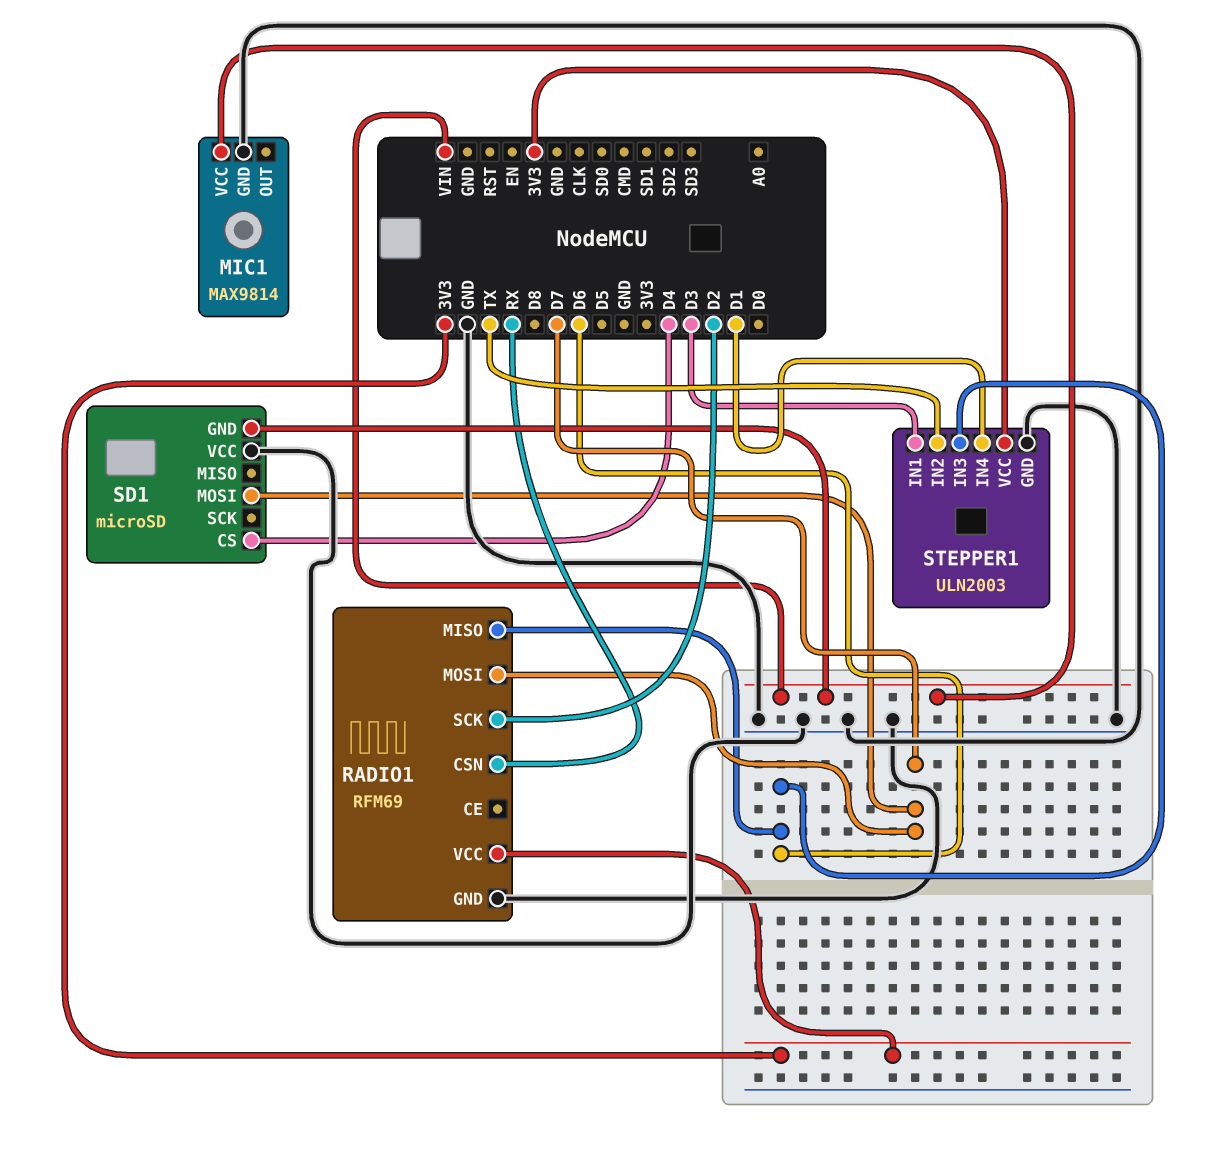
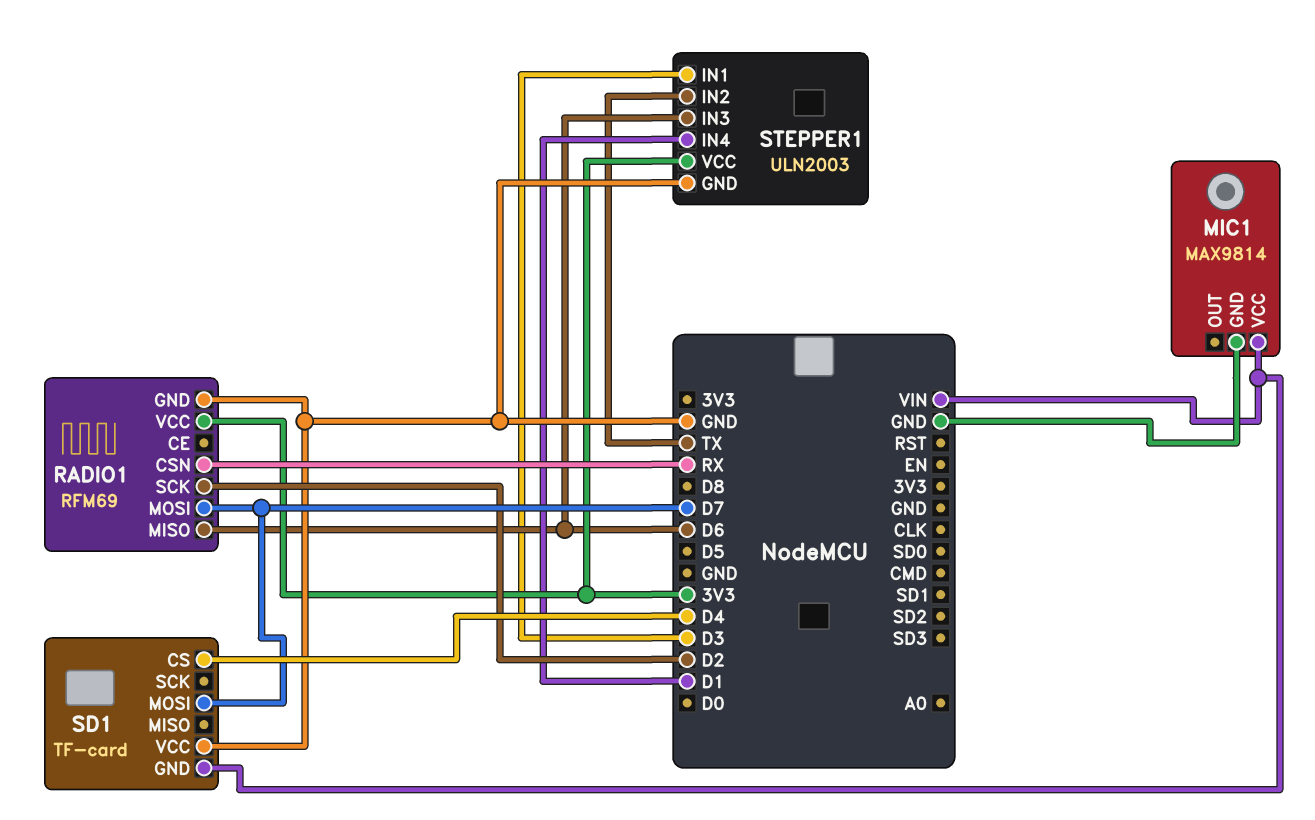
SD1: microSD -> TF-card

